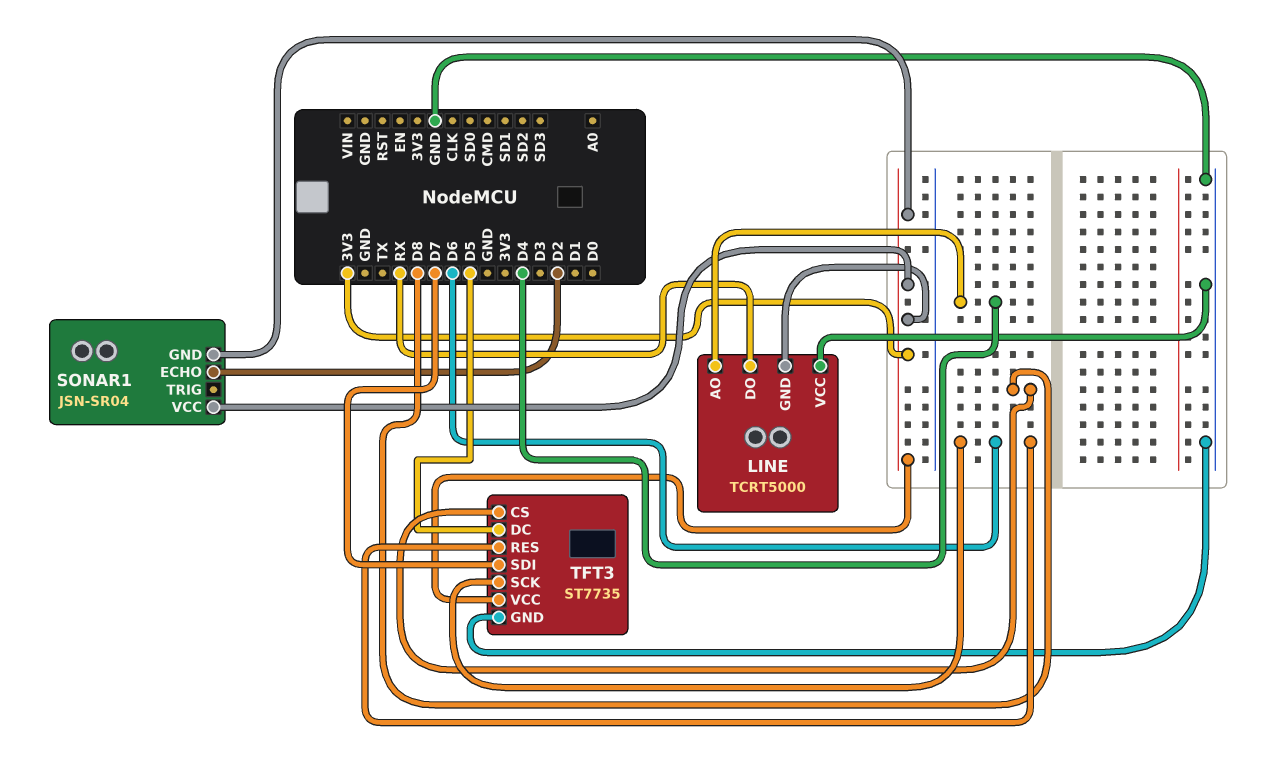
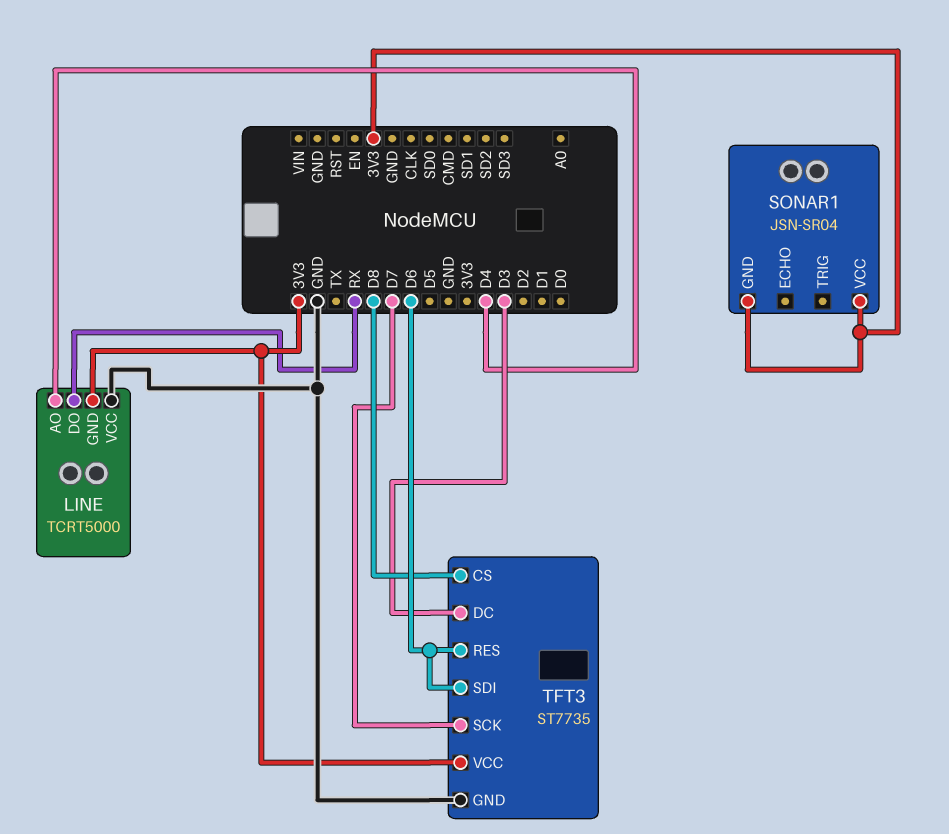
SONAR1 pin ECHO: D2 -> none
TFT3 pin DC: D5 -> D3
TFT3 pin SCK: D6 -> D7
TFT3 pin SDI: D7 -> D6

